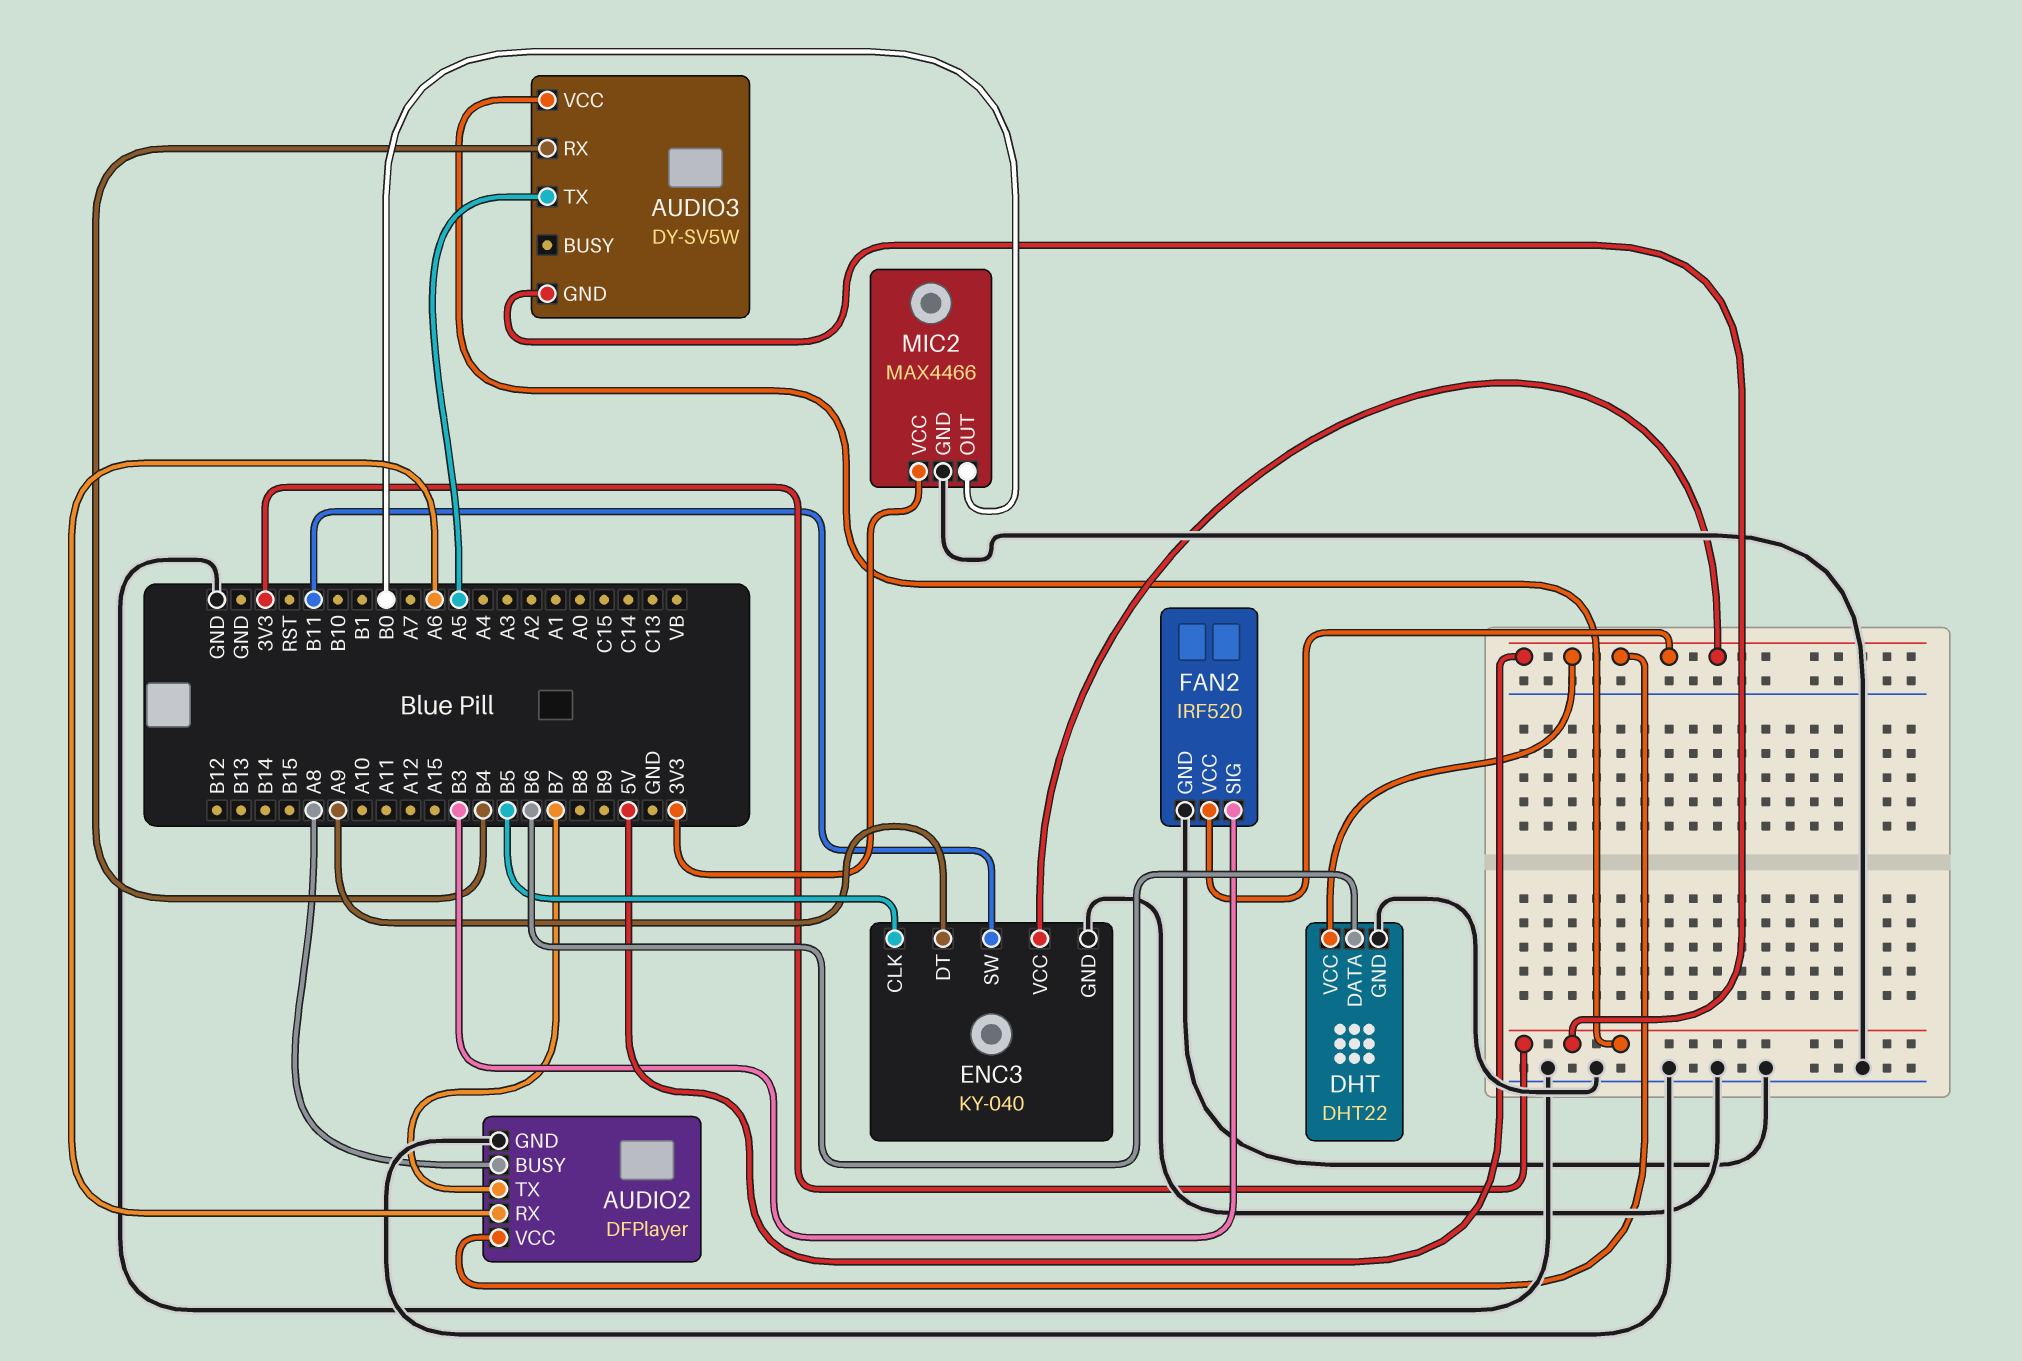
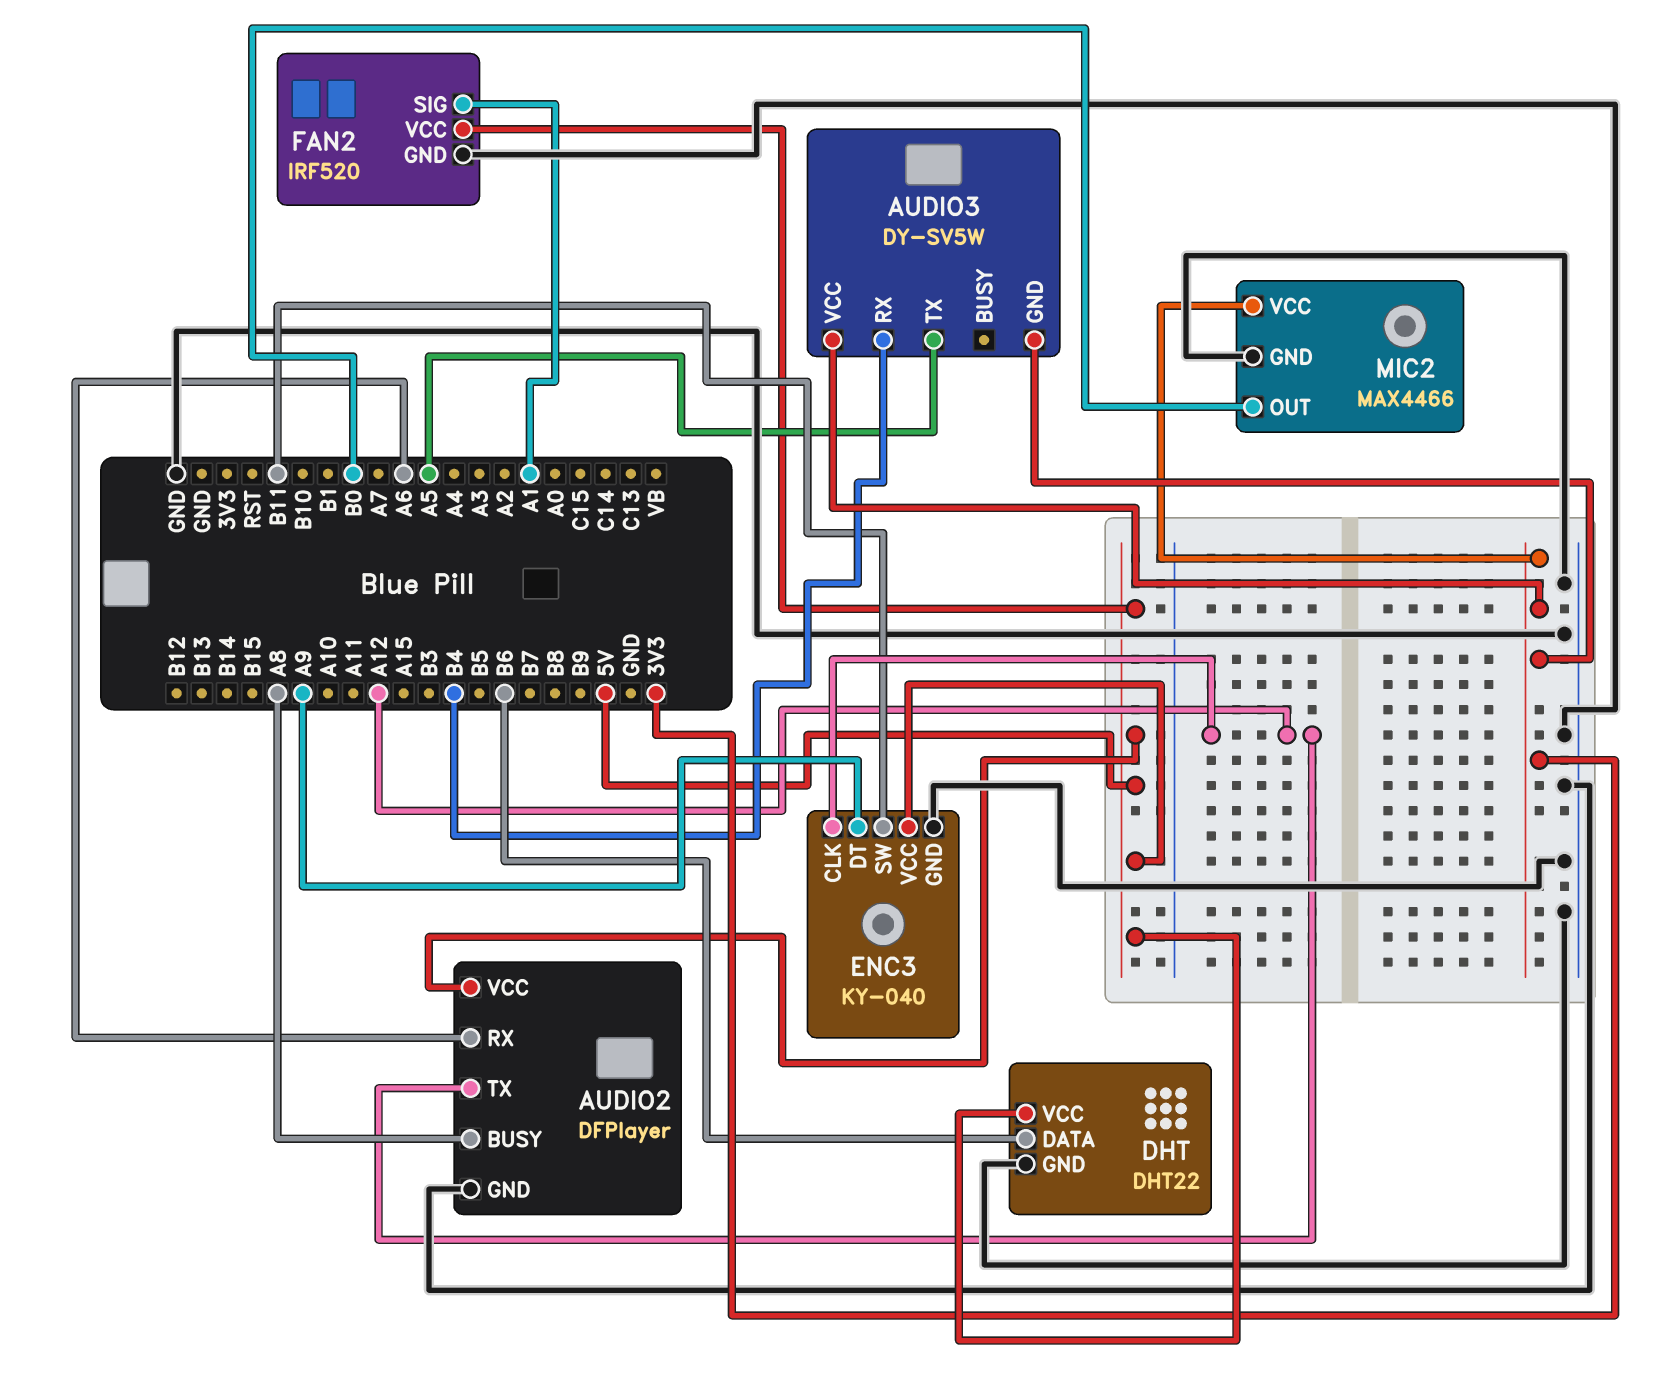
AUDIO2 pin TX: B7 -> A12
ENC3 pin CLK: B5 -> A12
FAN2 pin SIG: B3 -> A1

